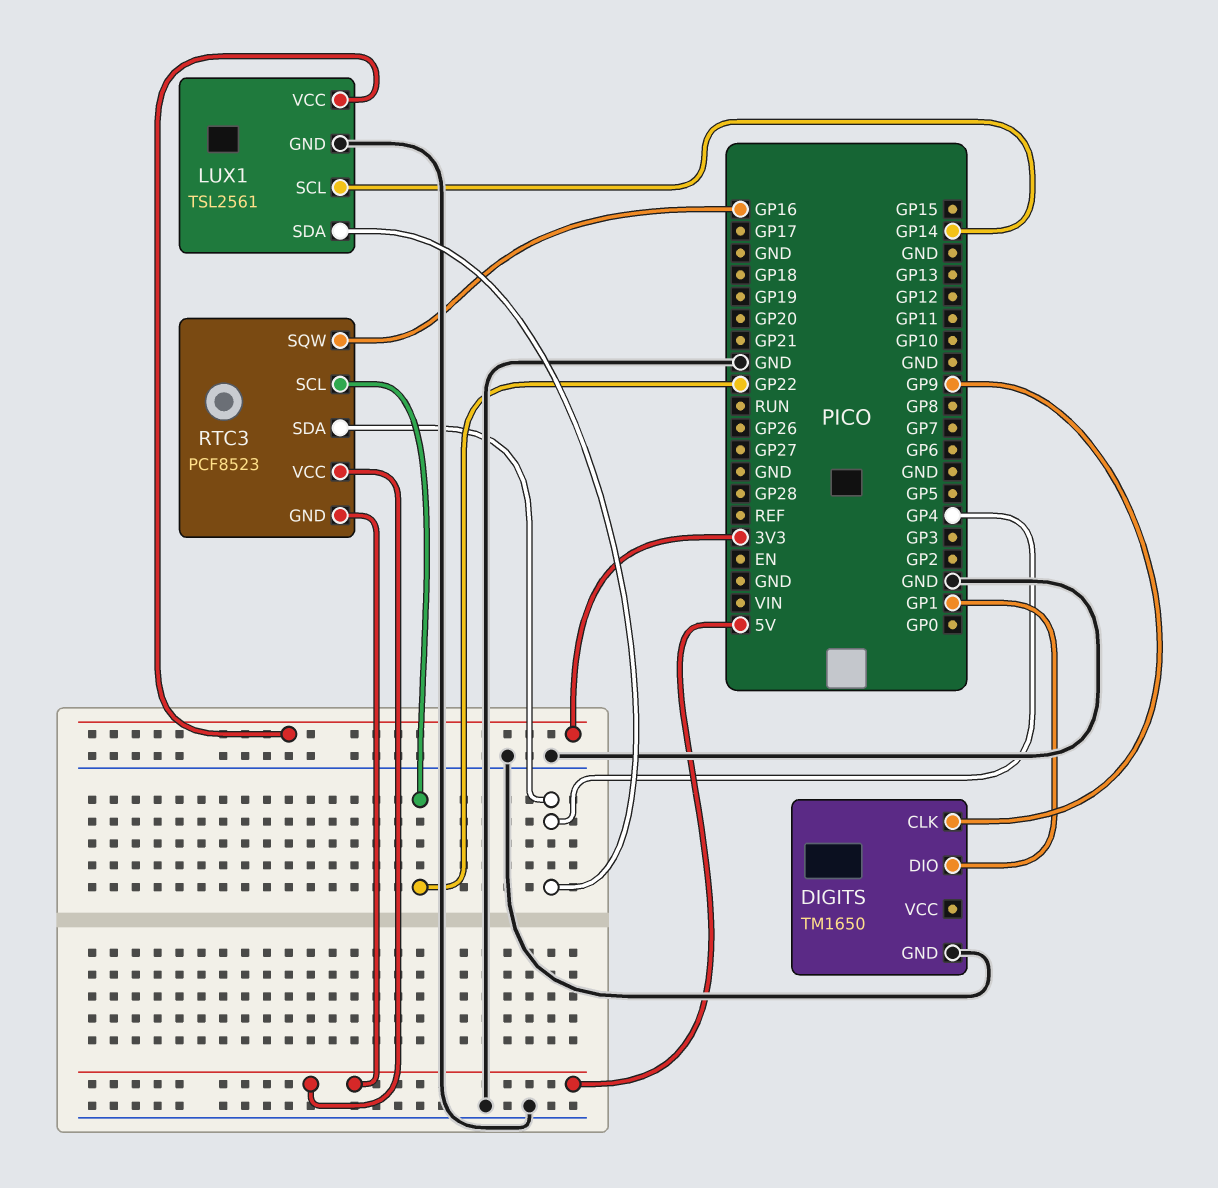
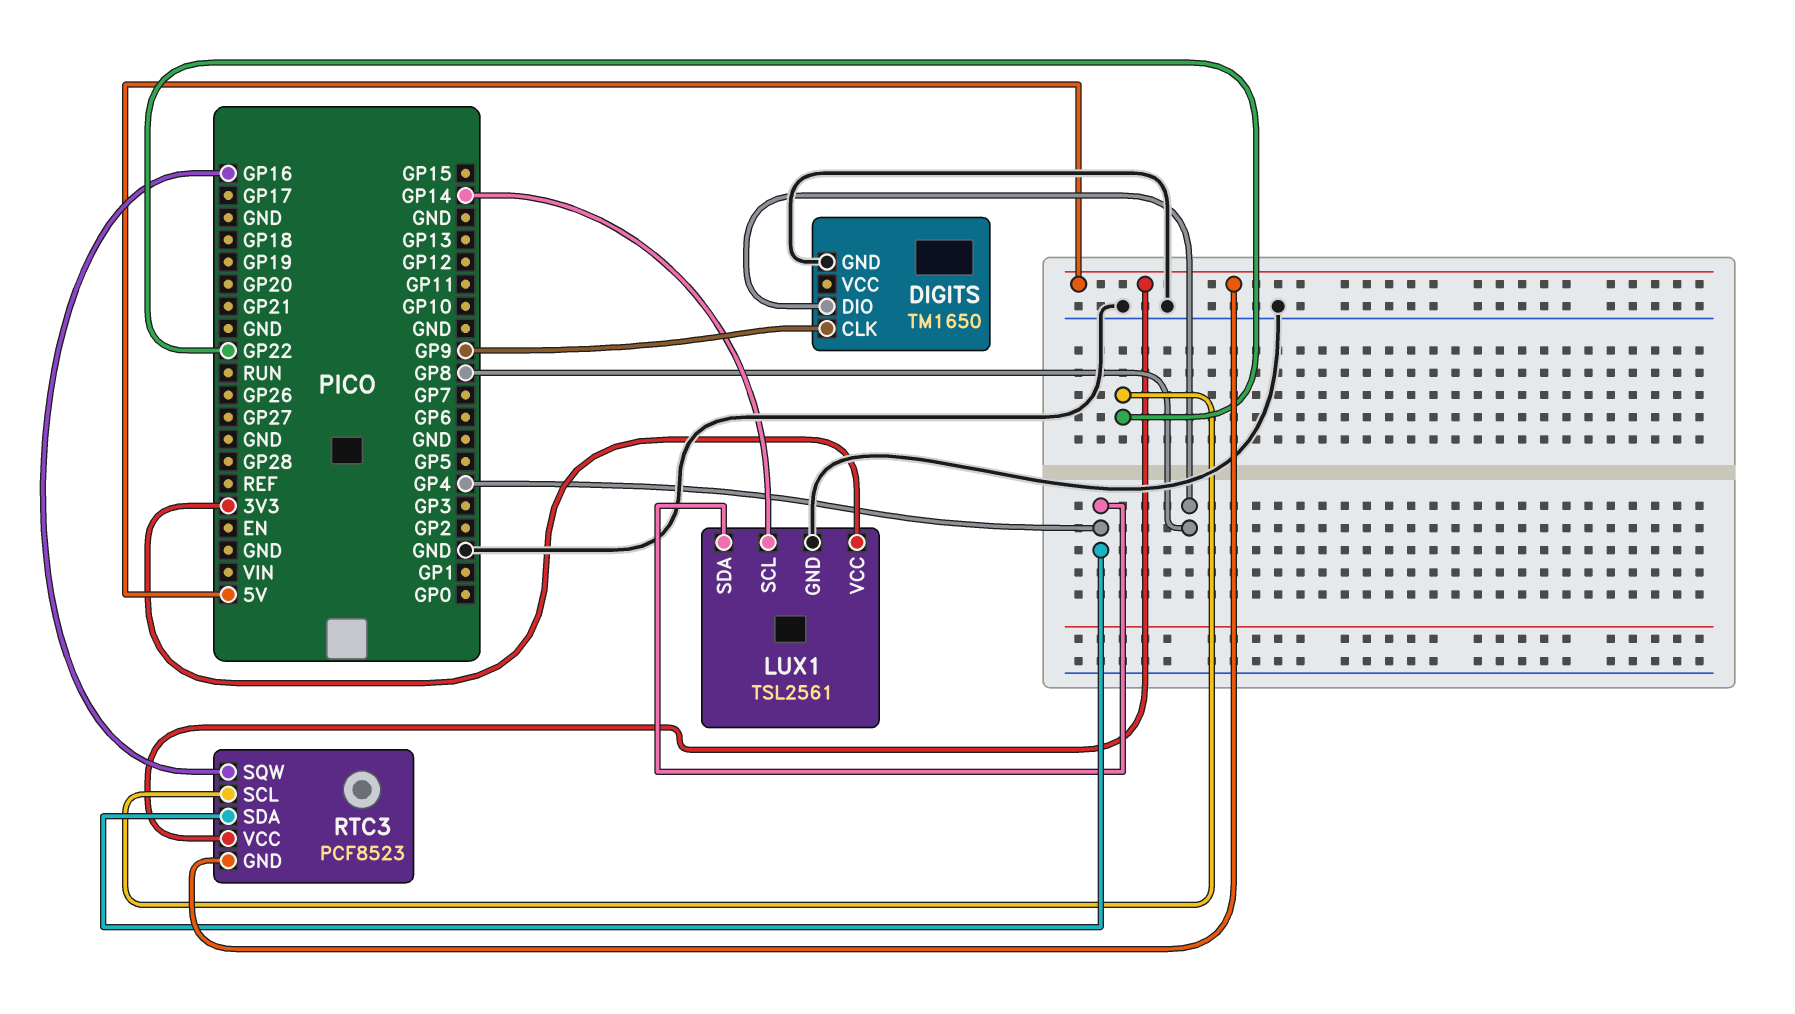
DIGITS pin DIO: GP1 -> GP8

